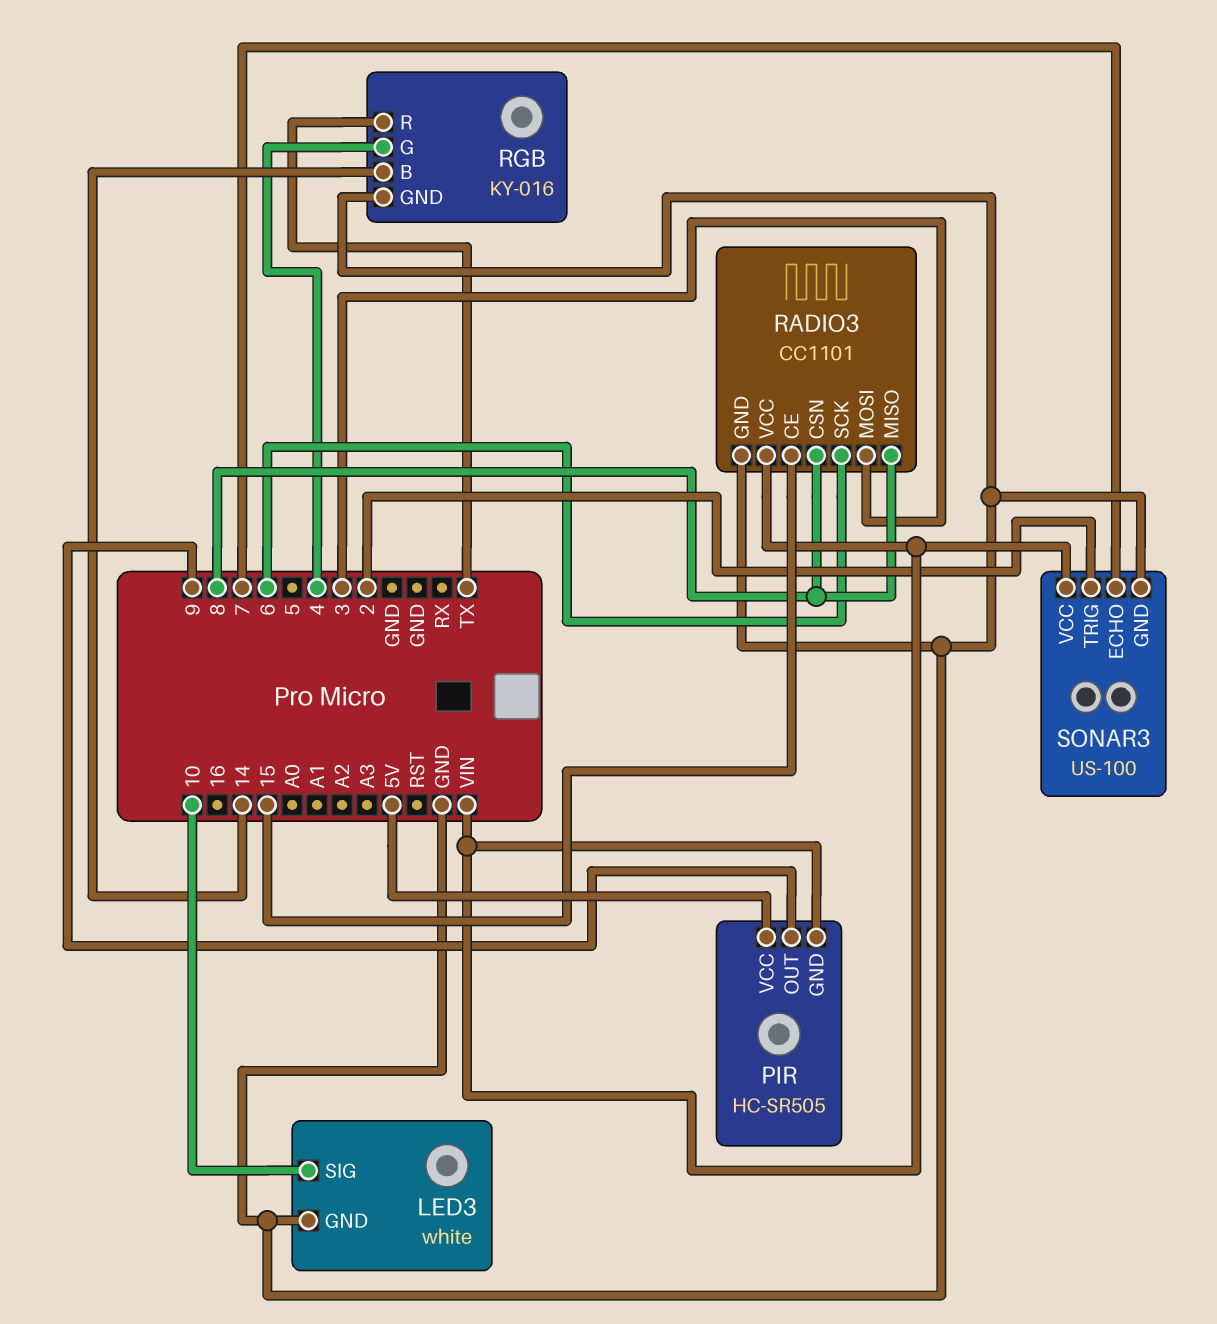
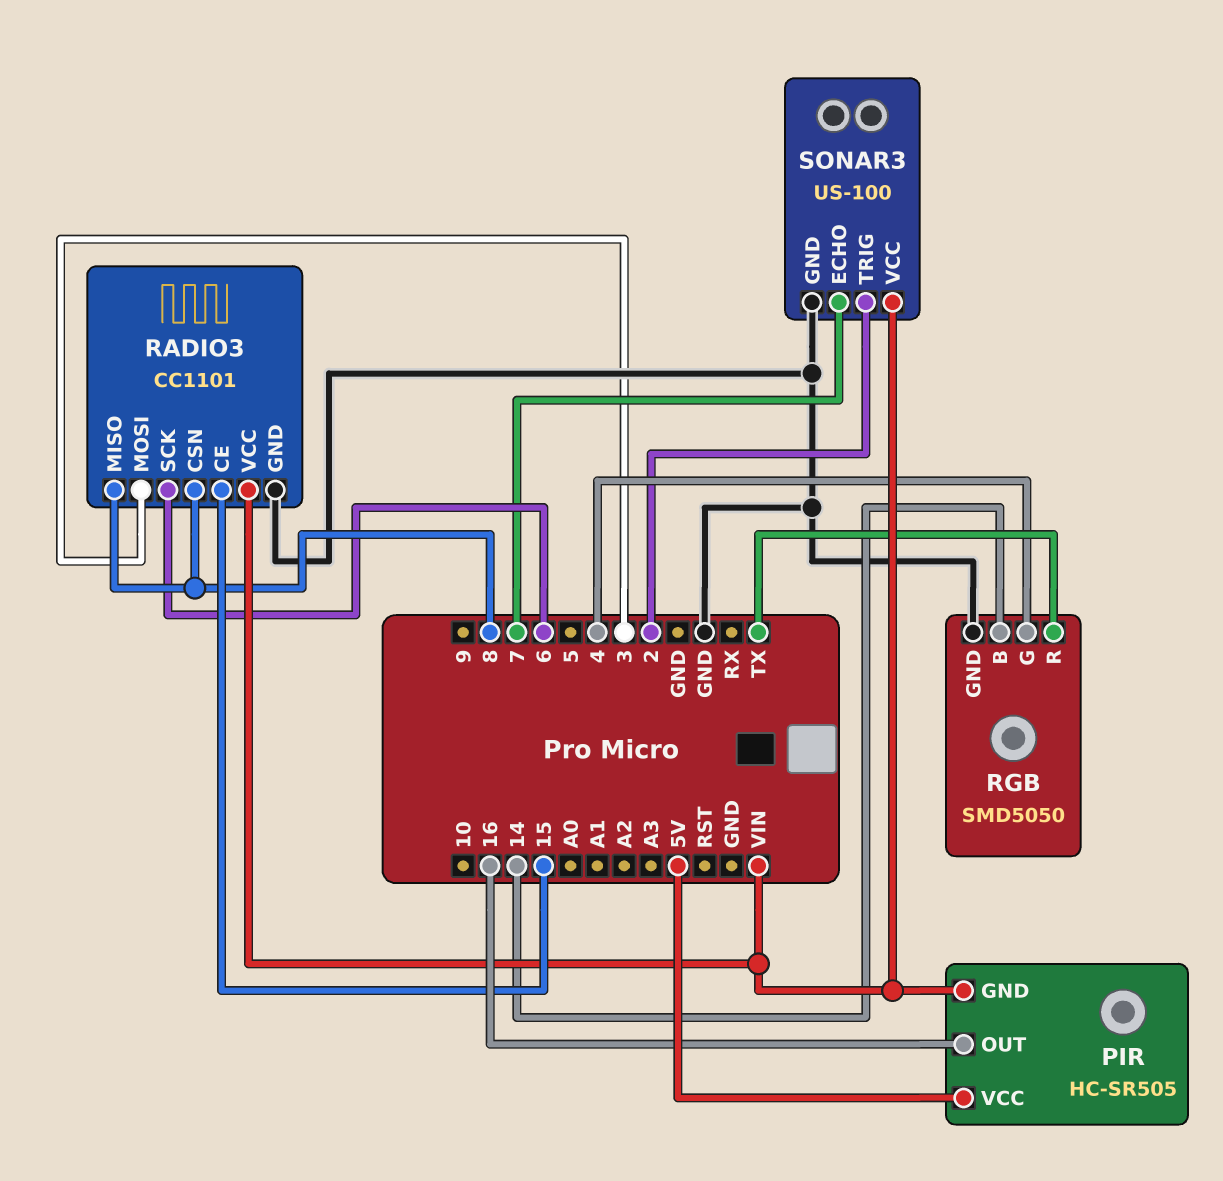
LED3: white -> none
LED3 pin GND: GND -> none
LED3 pin SIG: 10 -> none
PIR pin OUT: 9 -> 16
RGB: KY-016 -> SMD5050

